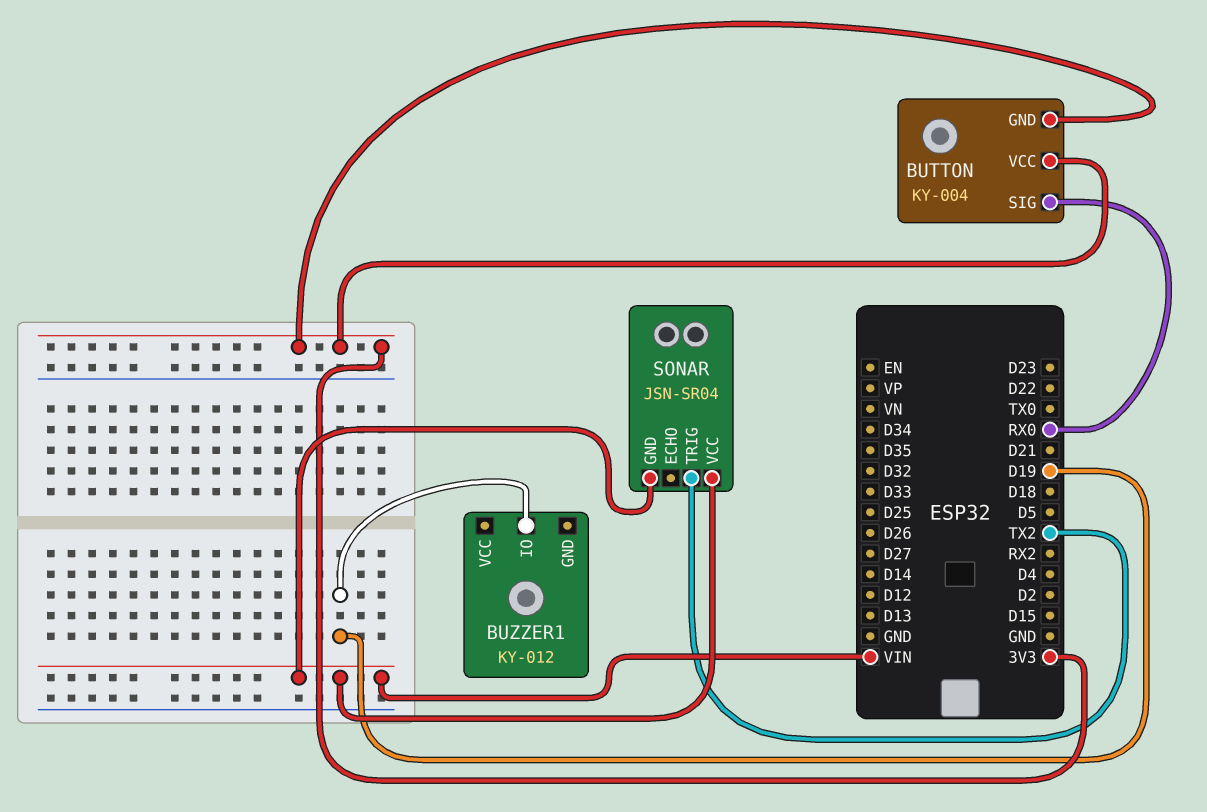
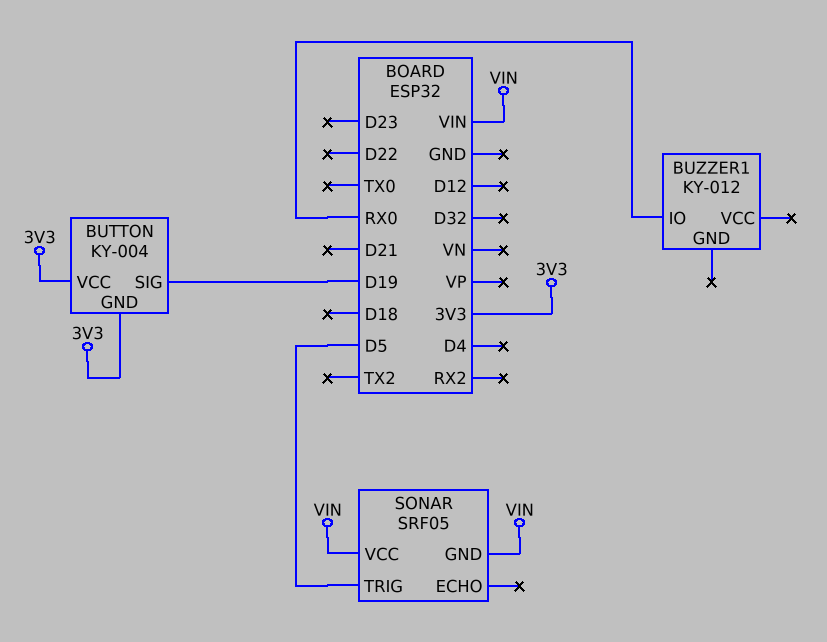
BUTTON pin SIG: RX0 -> D19
BUZZER1 pin IO: D19 -> RX0
SONAR: JSN-SR04 -> SRF05
SONAR pin TRIG: TX2 -> D5

